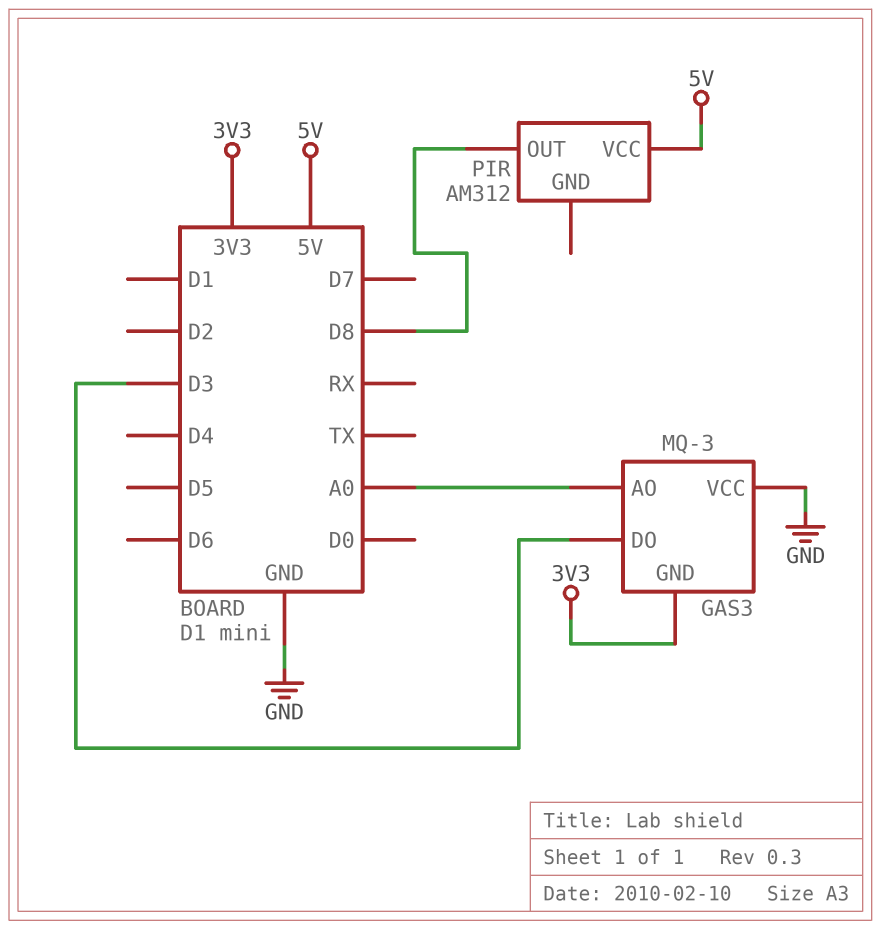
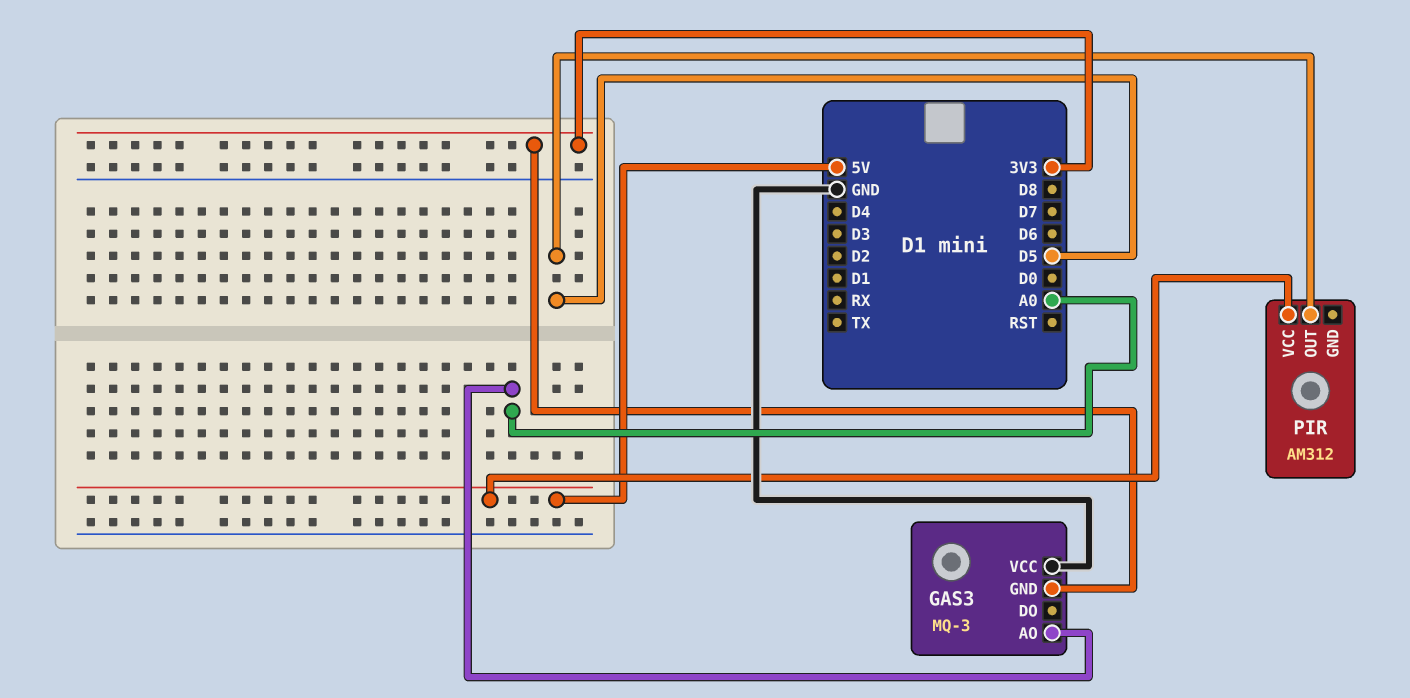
GAS3 pin DO: D3 -> none
PIR pin OUT: D8 -> D5

